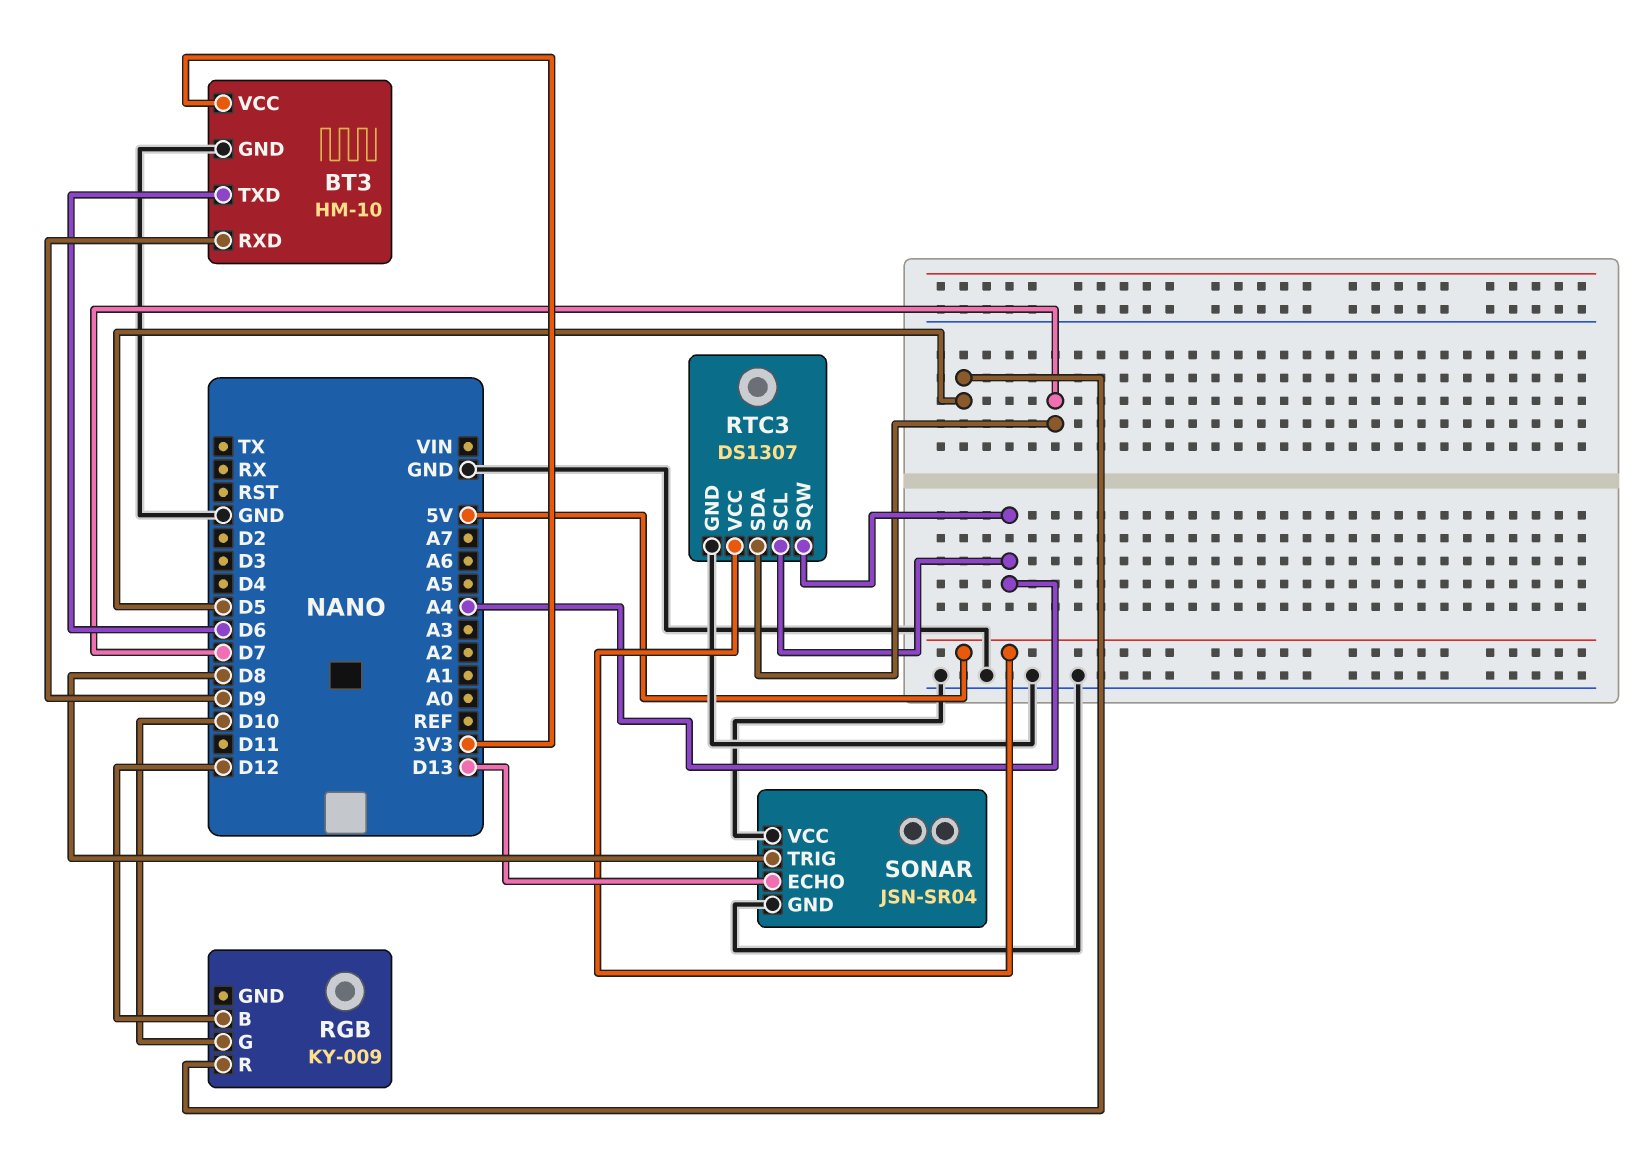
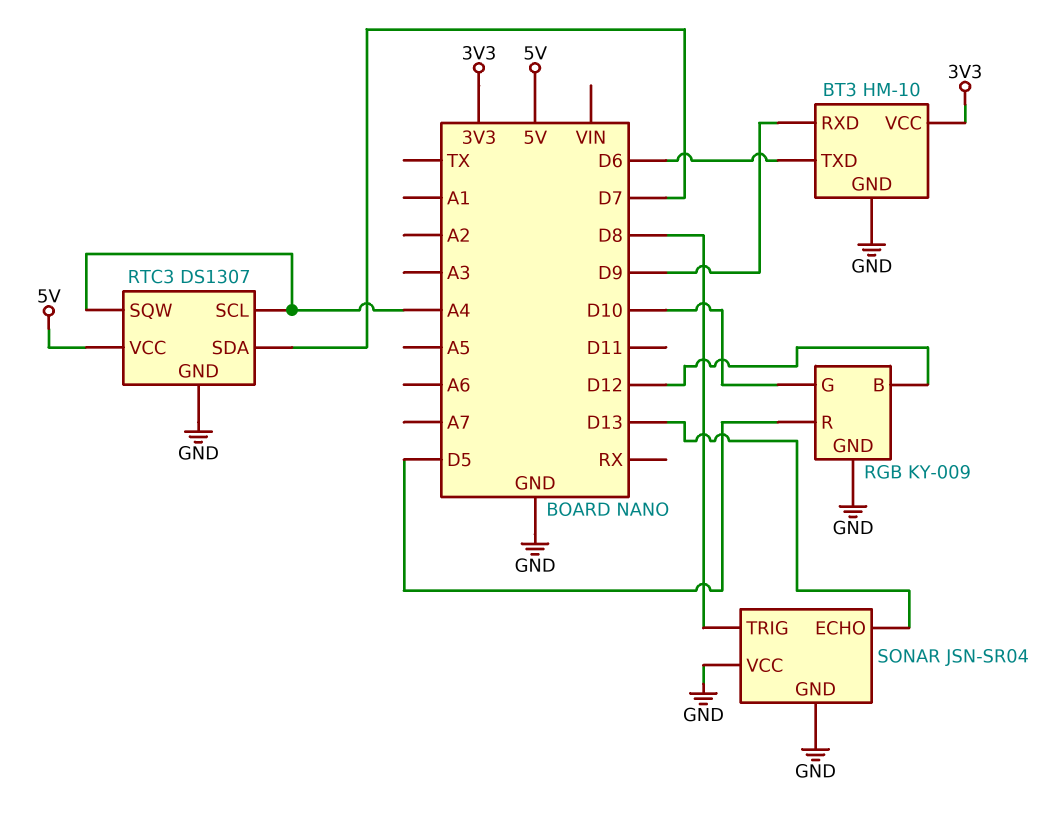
RGB pin GND: none -> GND

